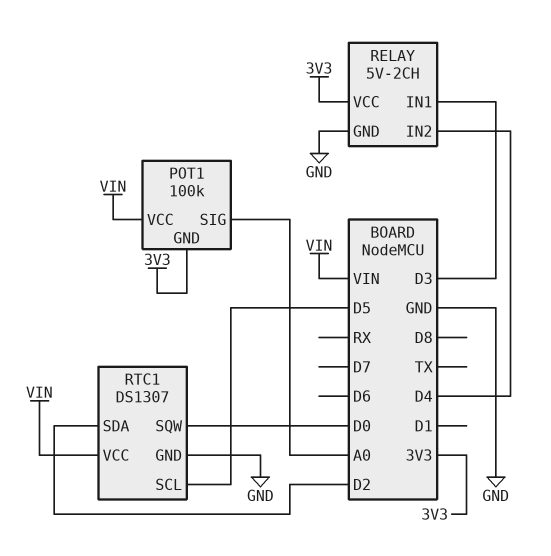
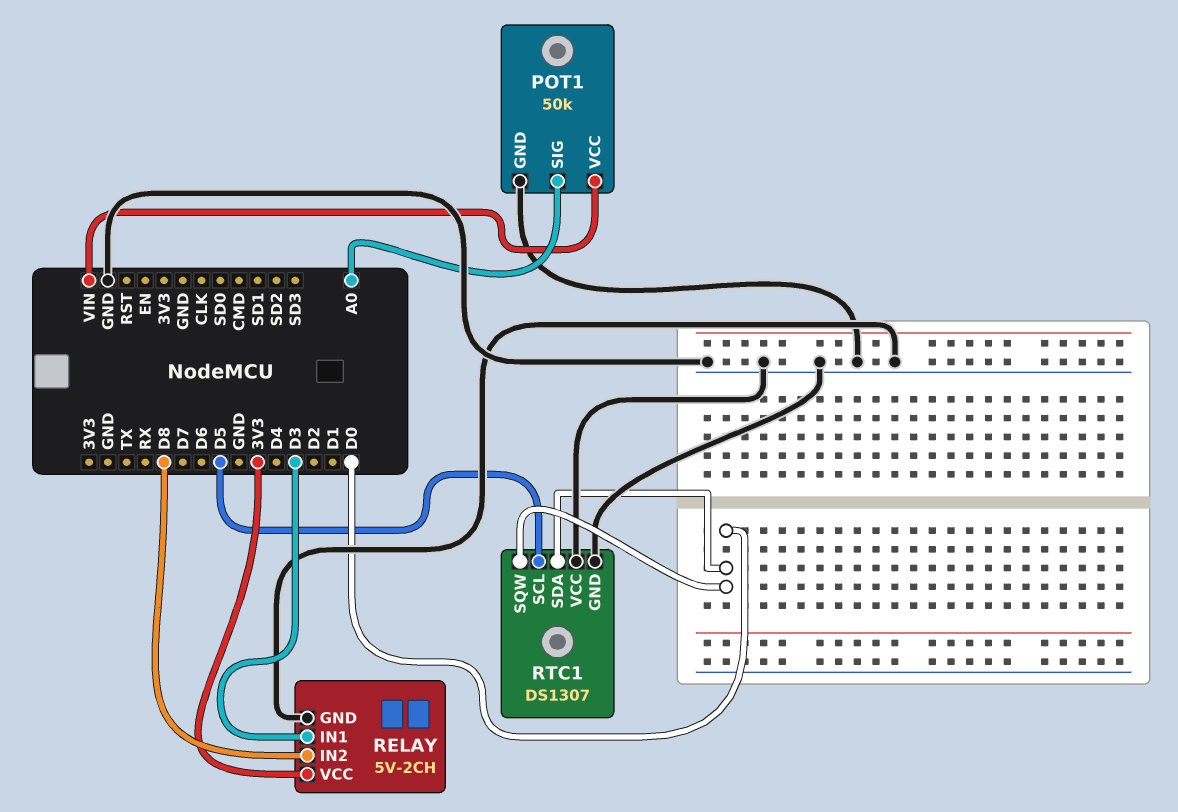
POT1: 100k -> 50k
POT1 pin GND: 3V3 -> GND
RELAY pin IN2: D4 -> D8
RTC1 pin SDA: D2 -> D0
RTC1 pin VCC: VIN -> GND

